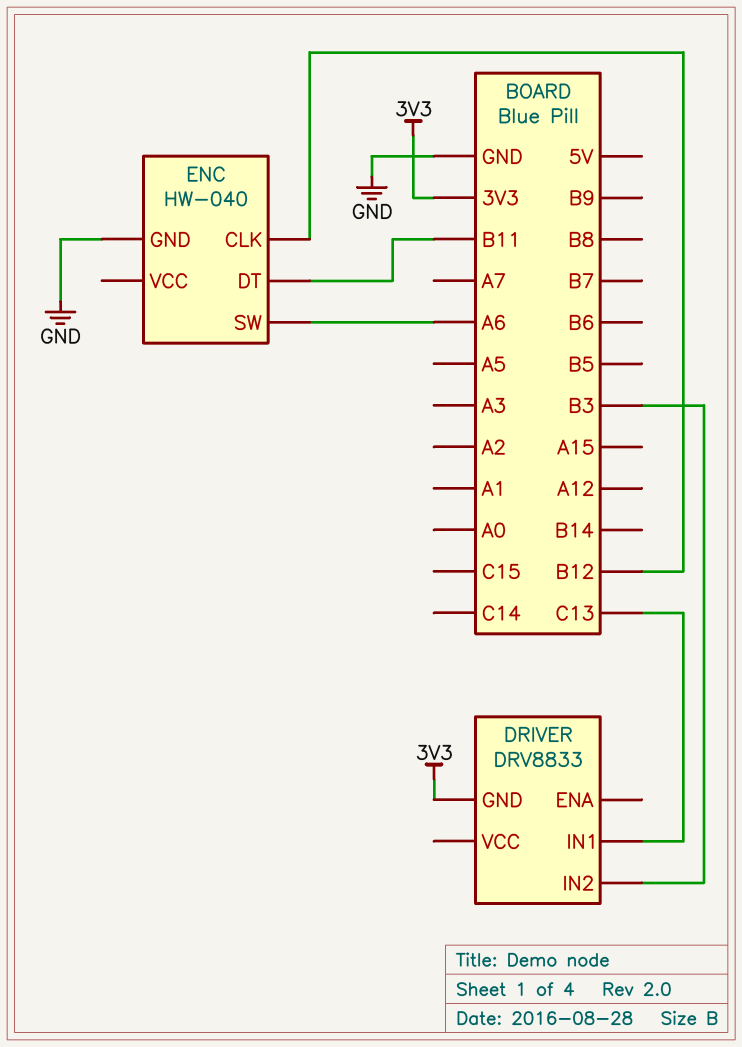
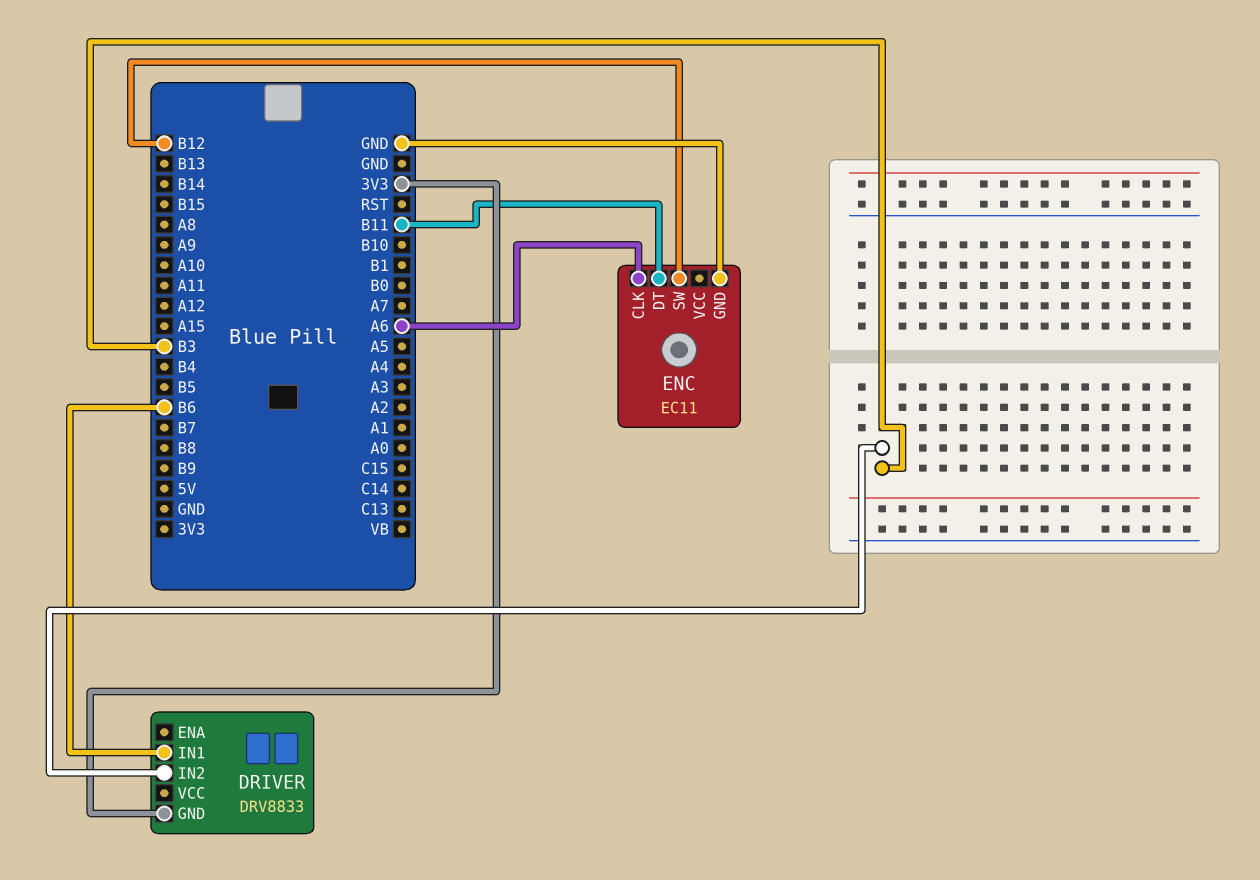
DRIVER pin IN1: C13 -> B6
ENC: HW-040 -> EC11
ENC pin CLK: B12 -> A6
ENC pin SW: A6 -> B12

